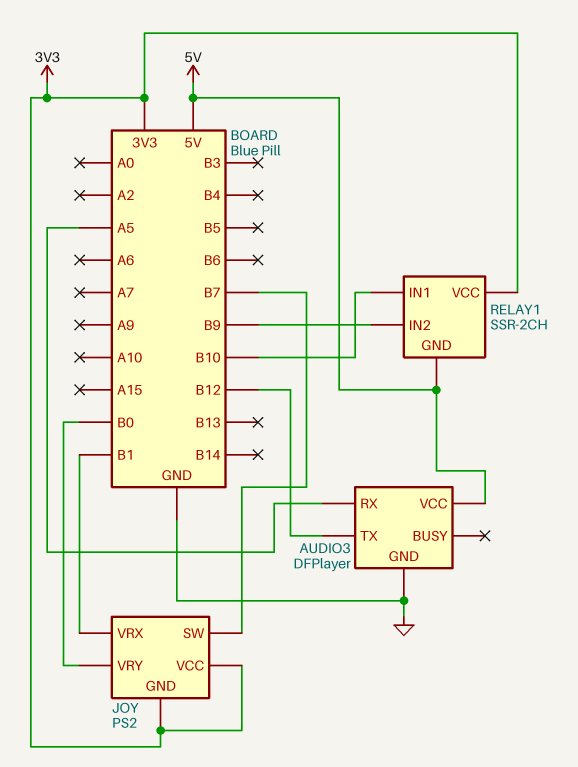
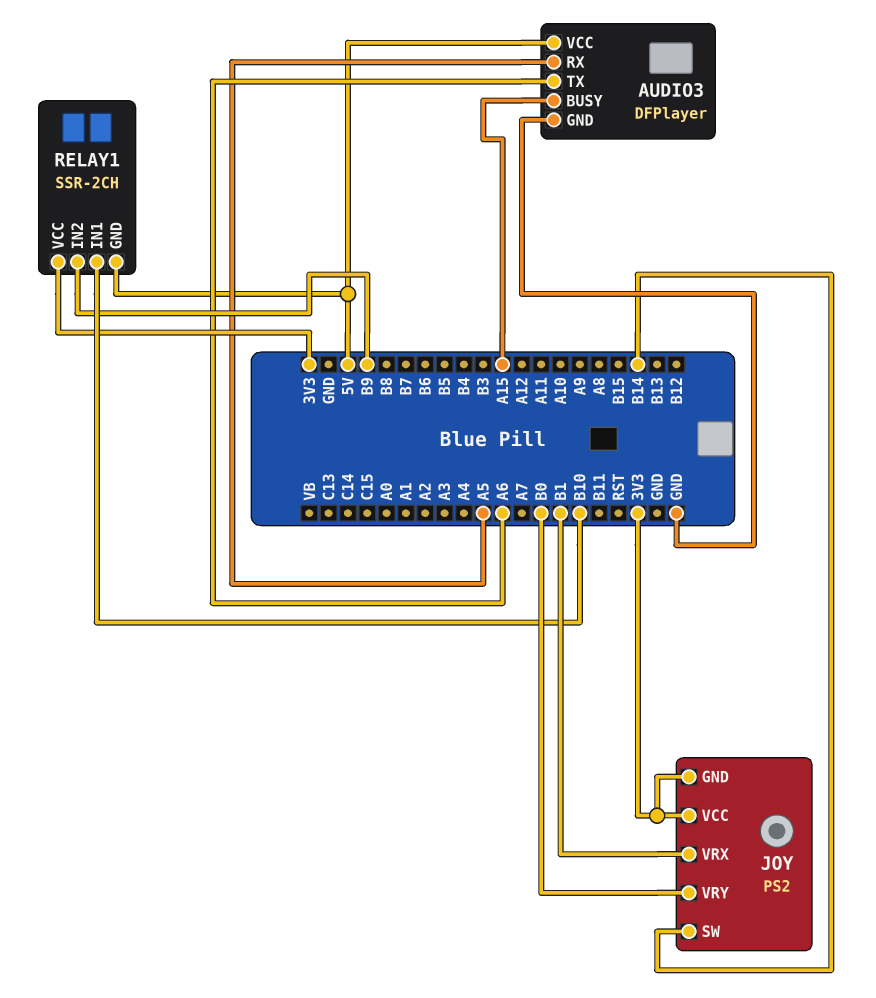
AUDIO3 pin BUSY: none -> A15
AUDIO3 pin TX: B12 -> A6
JOY pin SW: B7 -> B14

